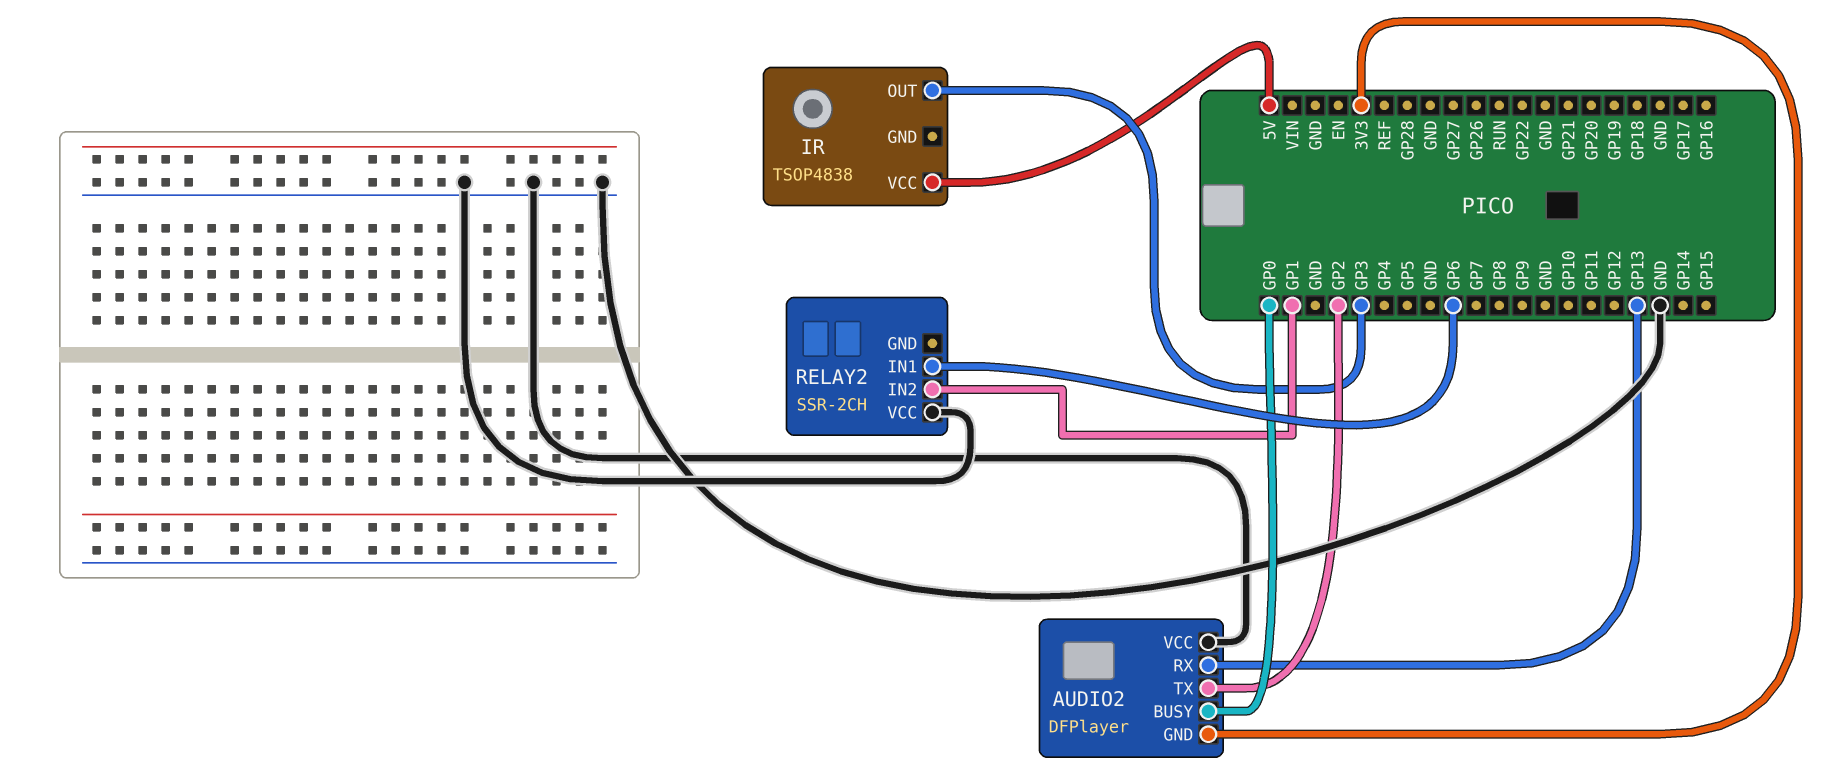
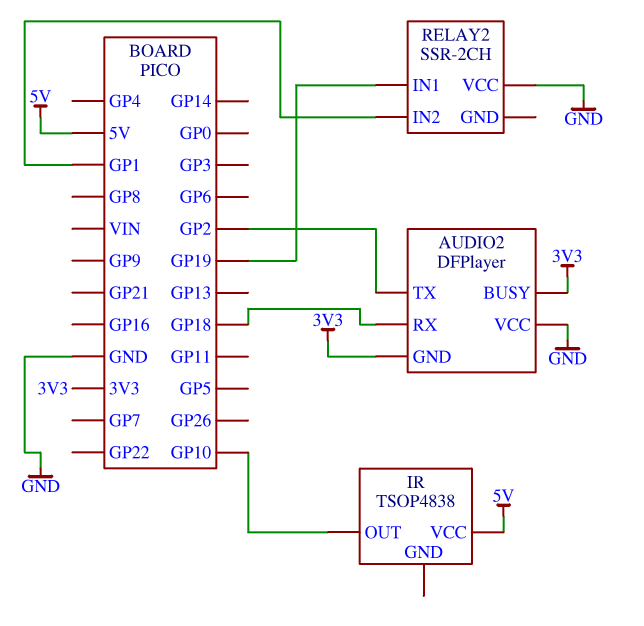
AUDIO2 pin BUSY: GP0 -> 3V3
AUDIO2 pin RX: GP13 -> GP18
IR pin OUT: GP3 -> GP10
RELAY2 pin IN1: GP6 -> GP19

